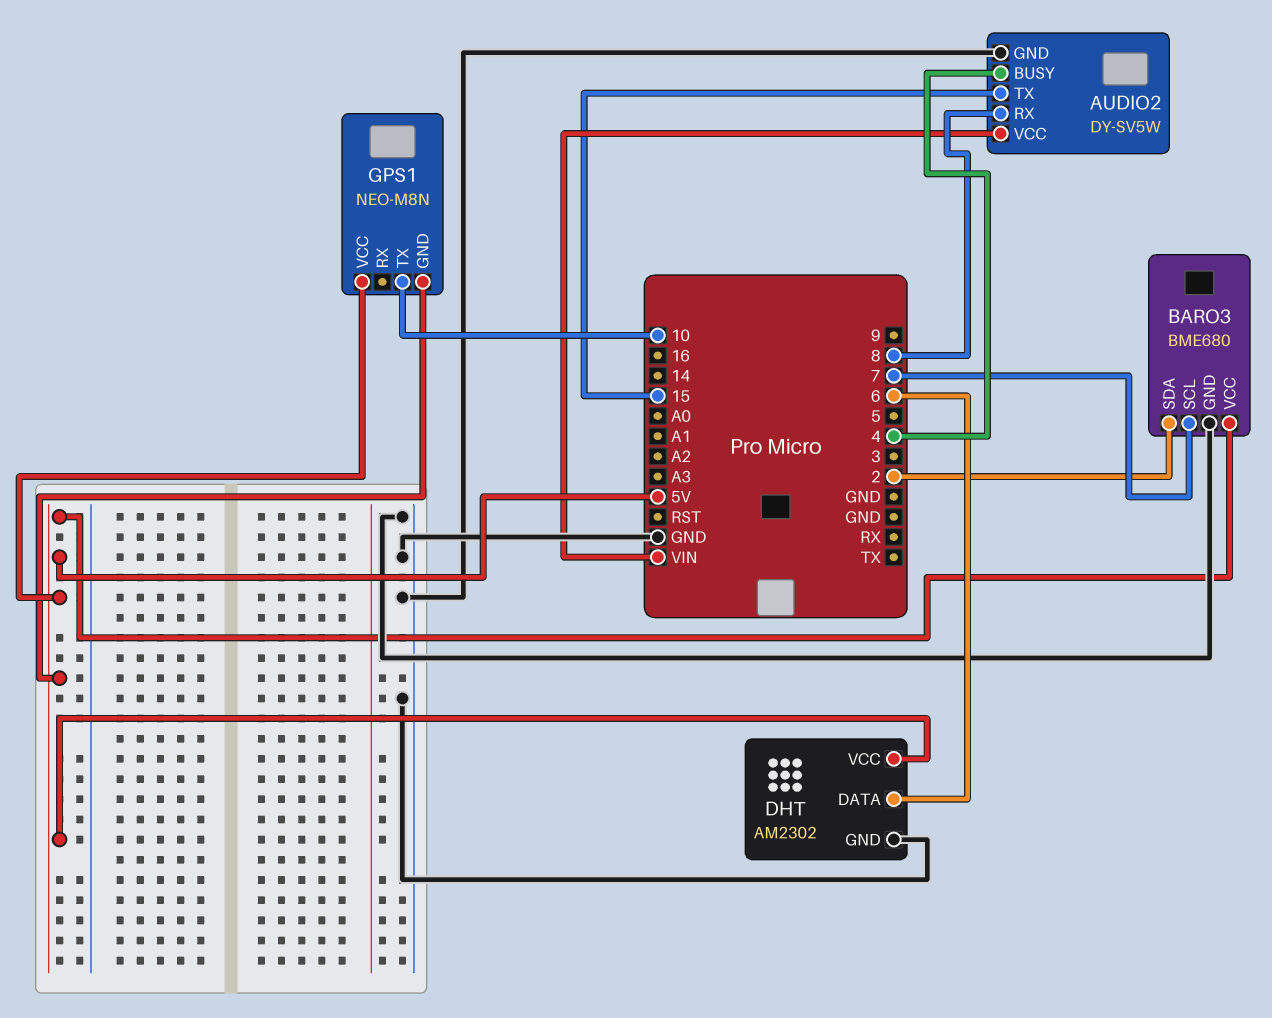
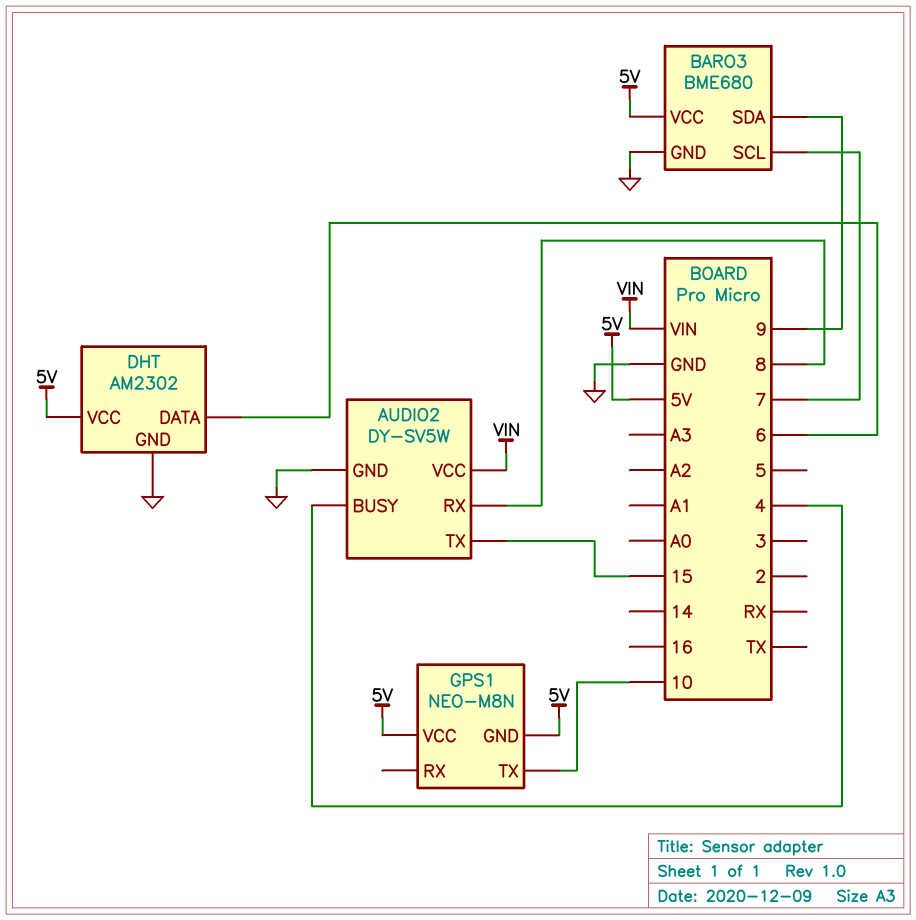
BARO3 pin SDA: 2 -> 9

